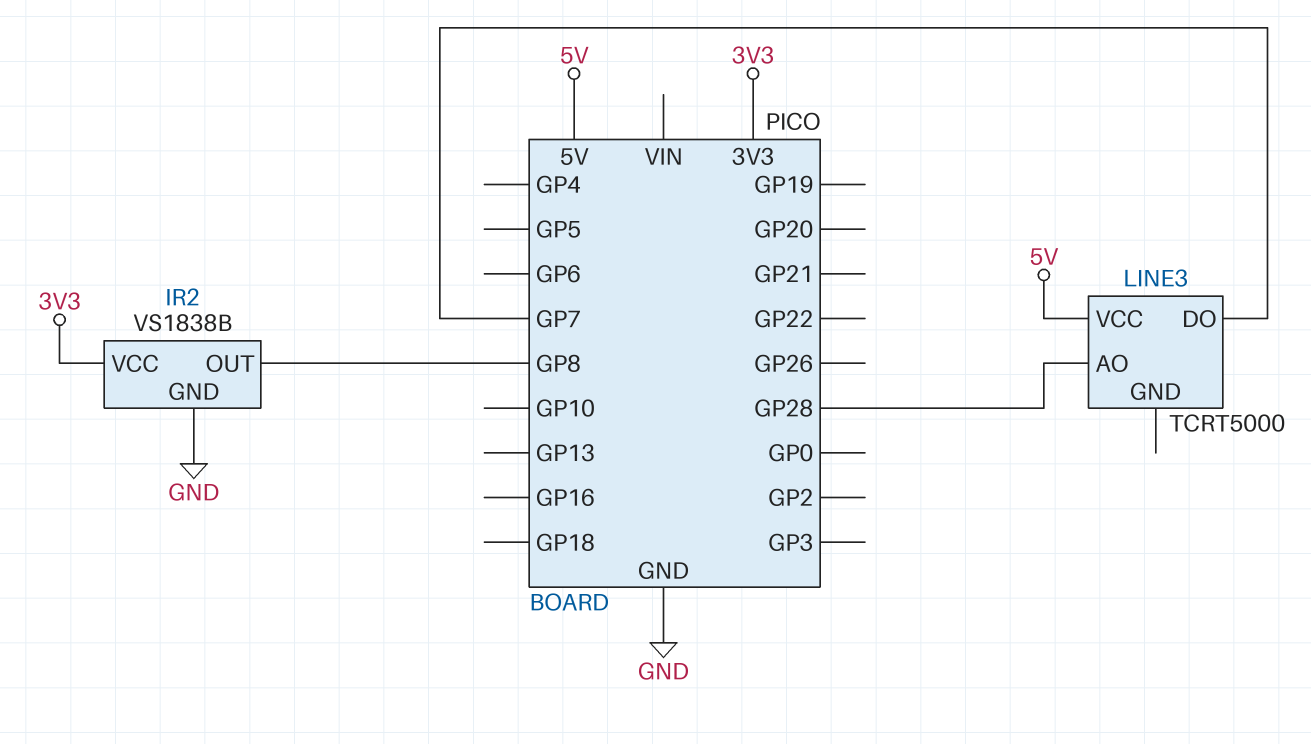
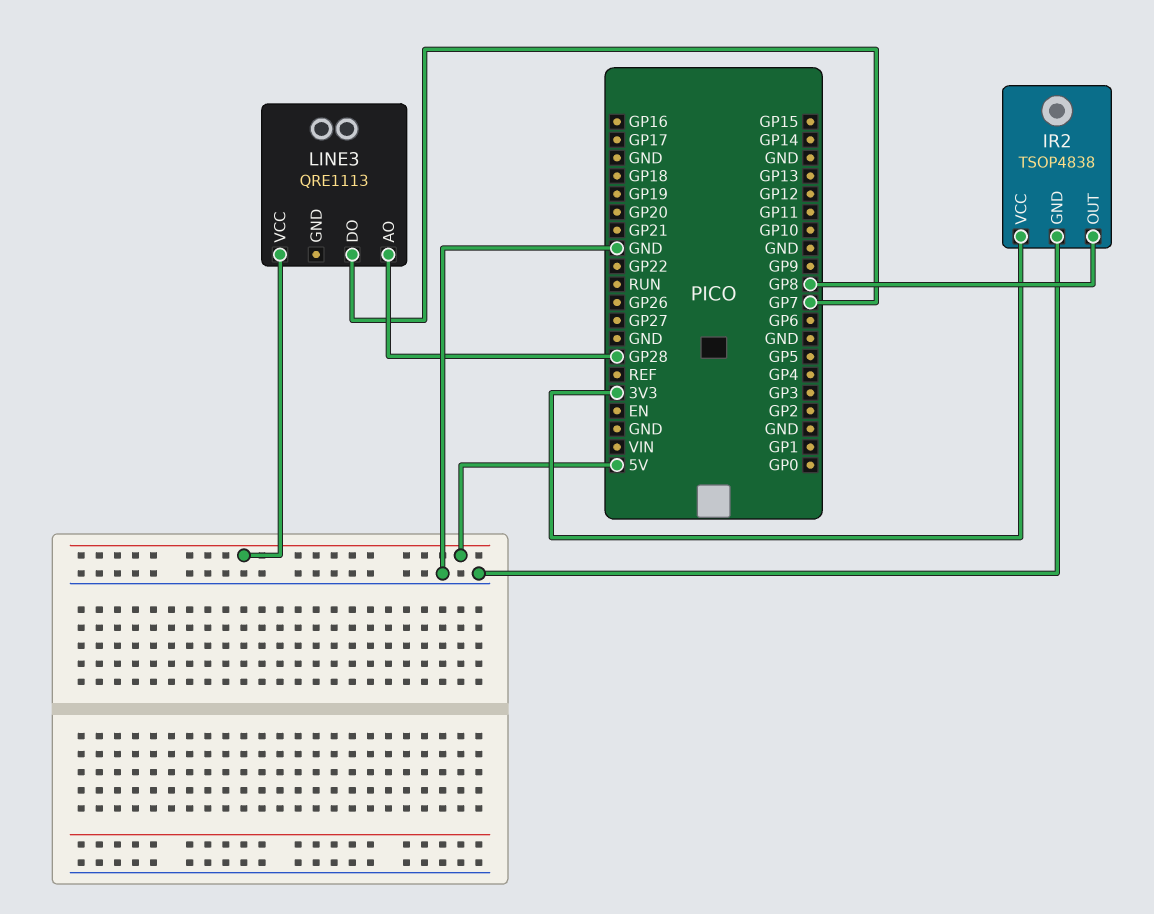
IR2: VS1838B -> TSOP4838
LINE3: TCRT5000 -> QRE1113

